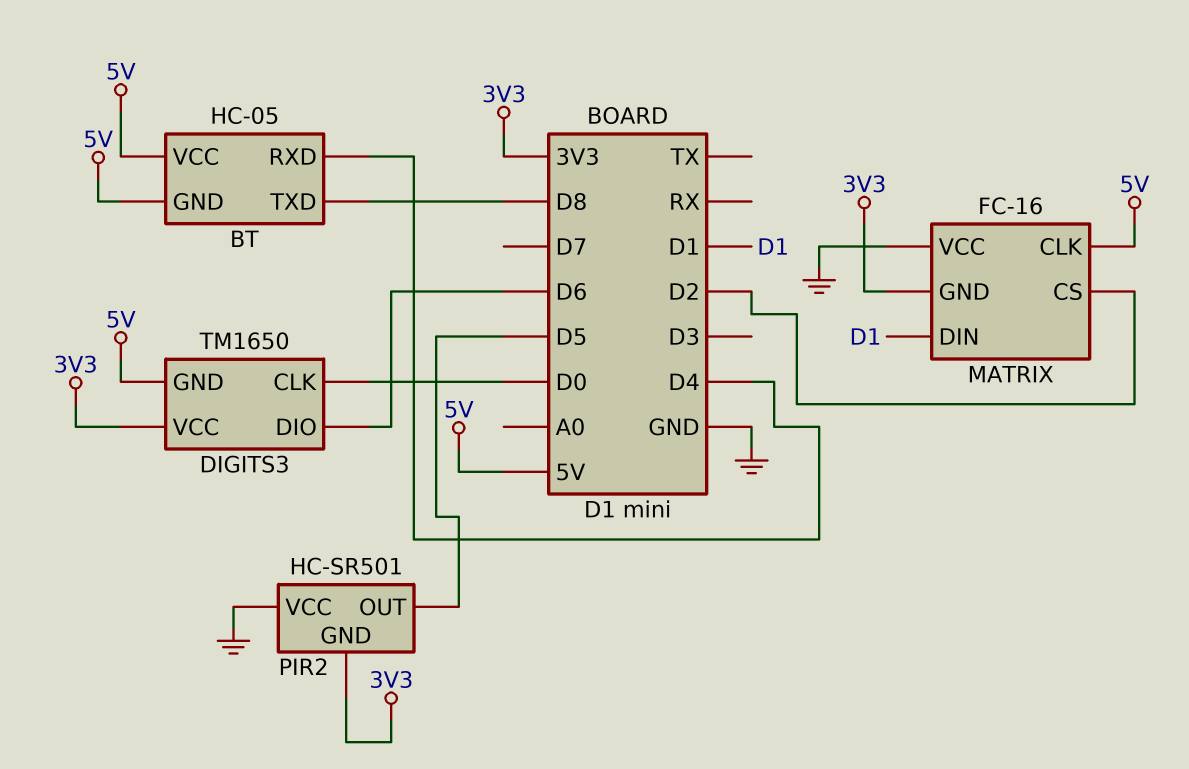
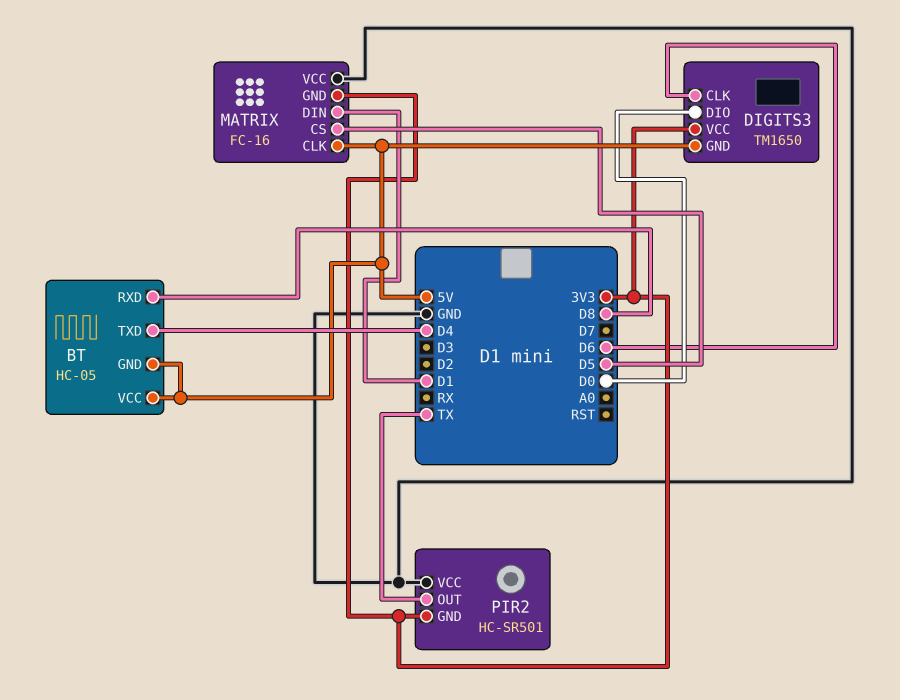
BT pin RXD: D4 -> D8
BT pin TXD: D8 -> D4
DIGITS3 pin CLK: D0 -> D6
DIGITS3 pin DIO: D6 -> D0
MATRIX pin CS: D2 -> D5
PIR2 pin OUT: D5 -> TX

